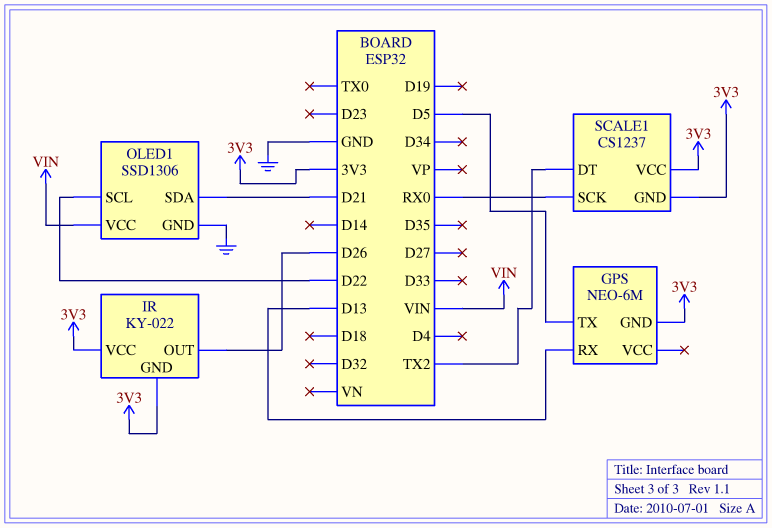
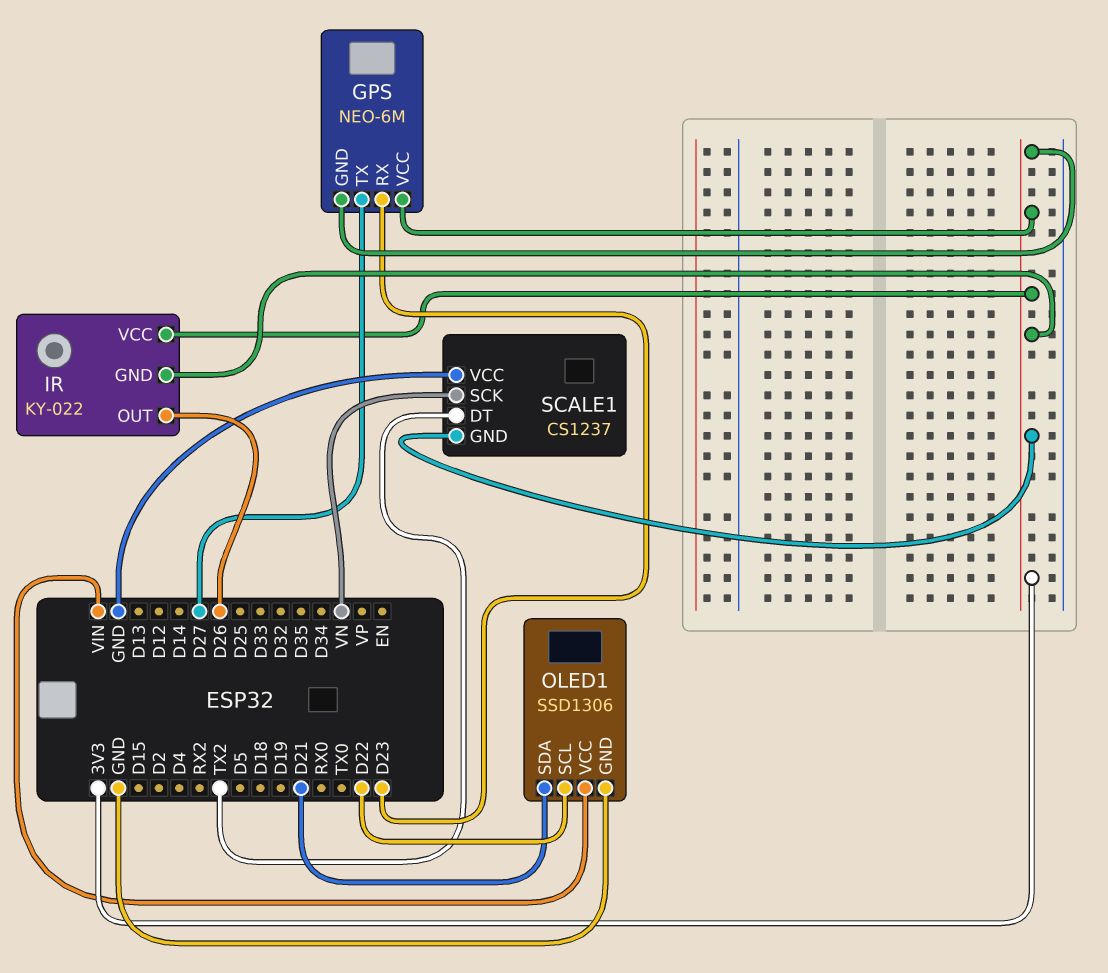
GPS pin RX: D13 -> D23
GPS pin TX: D5 -> D27
GPS pin VCC: none -> 3V3
SCALE1 pin SCK: RX0 -> VN
SCALE1 pin VCC: 3V3 -> GND

